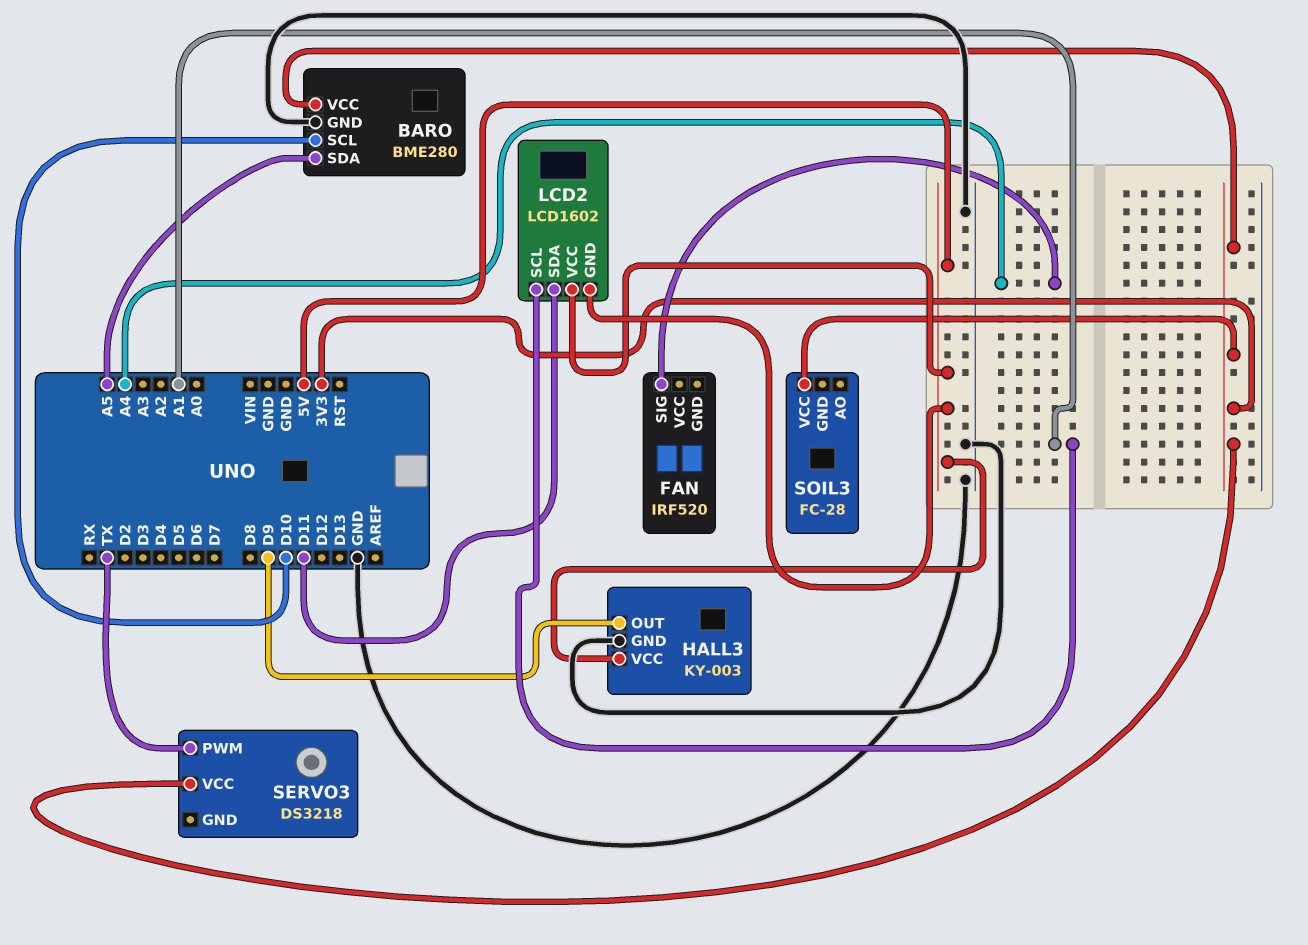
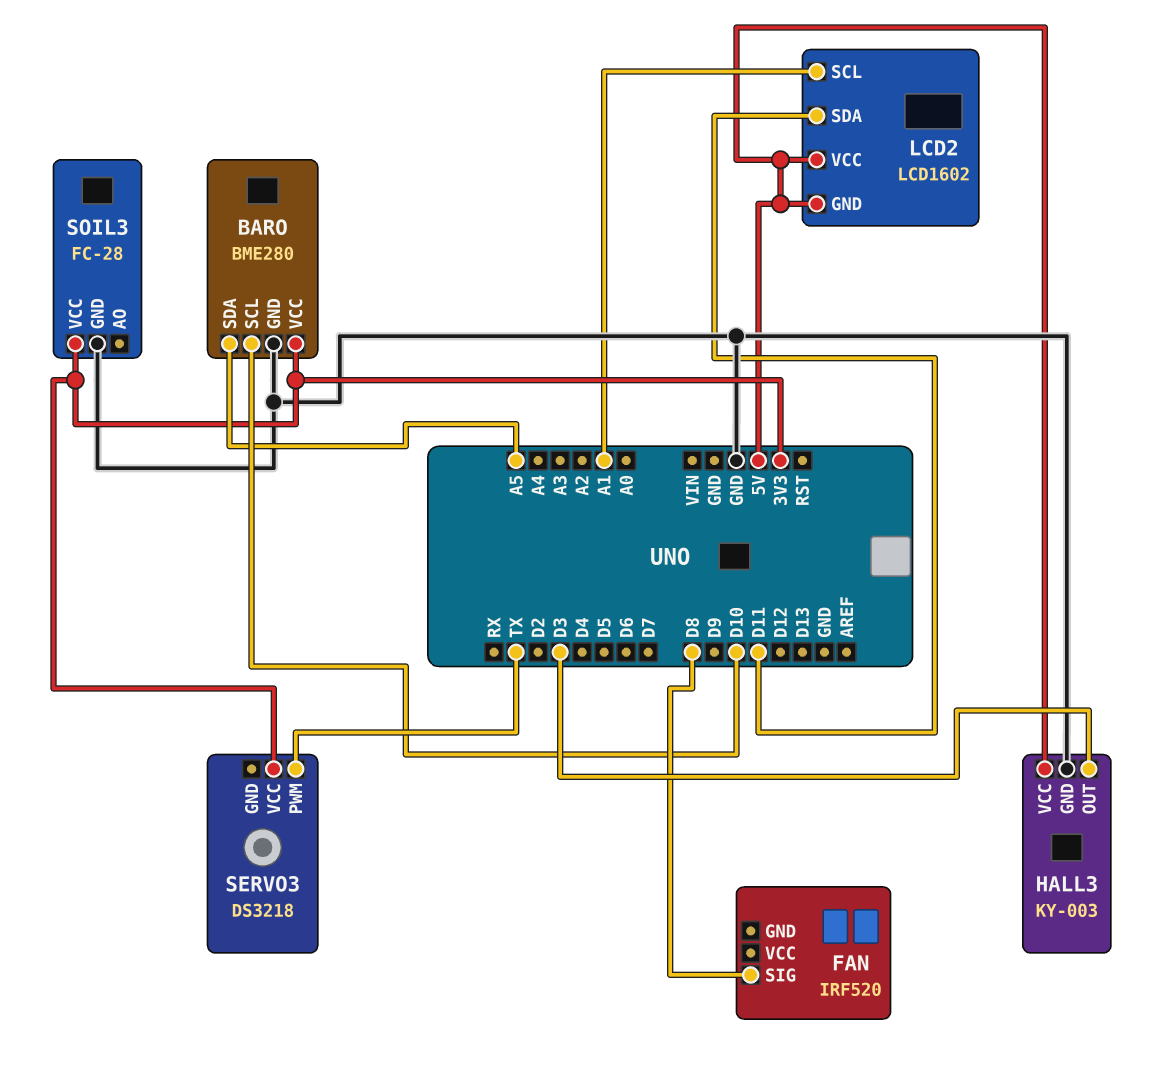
FAN pin SIG: A4 -> D8
HALL3 pin OUT: D9 -> D3
SOIL3 pin GND: none -> GND

